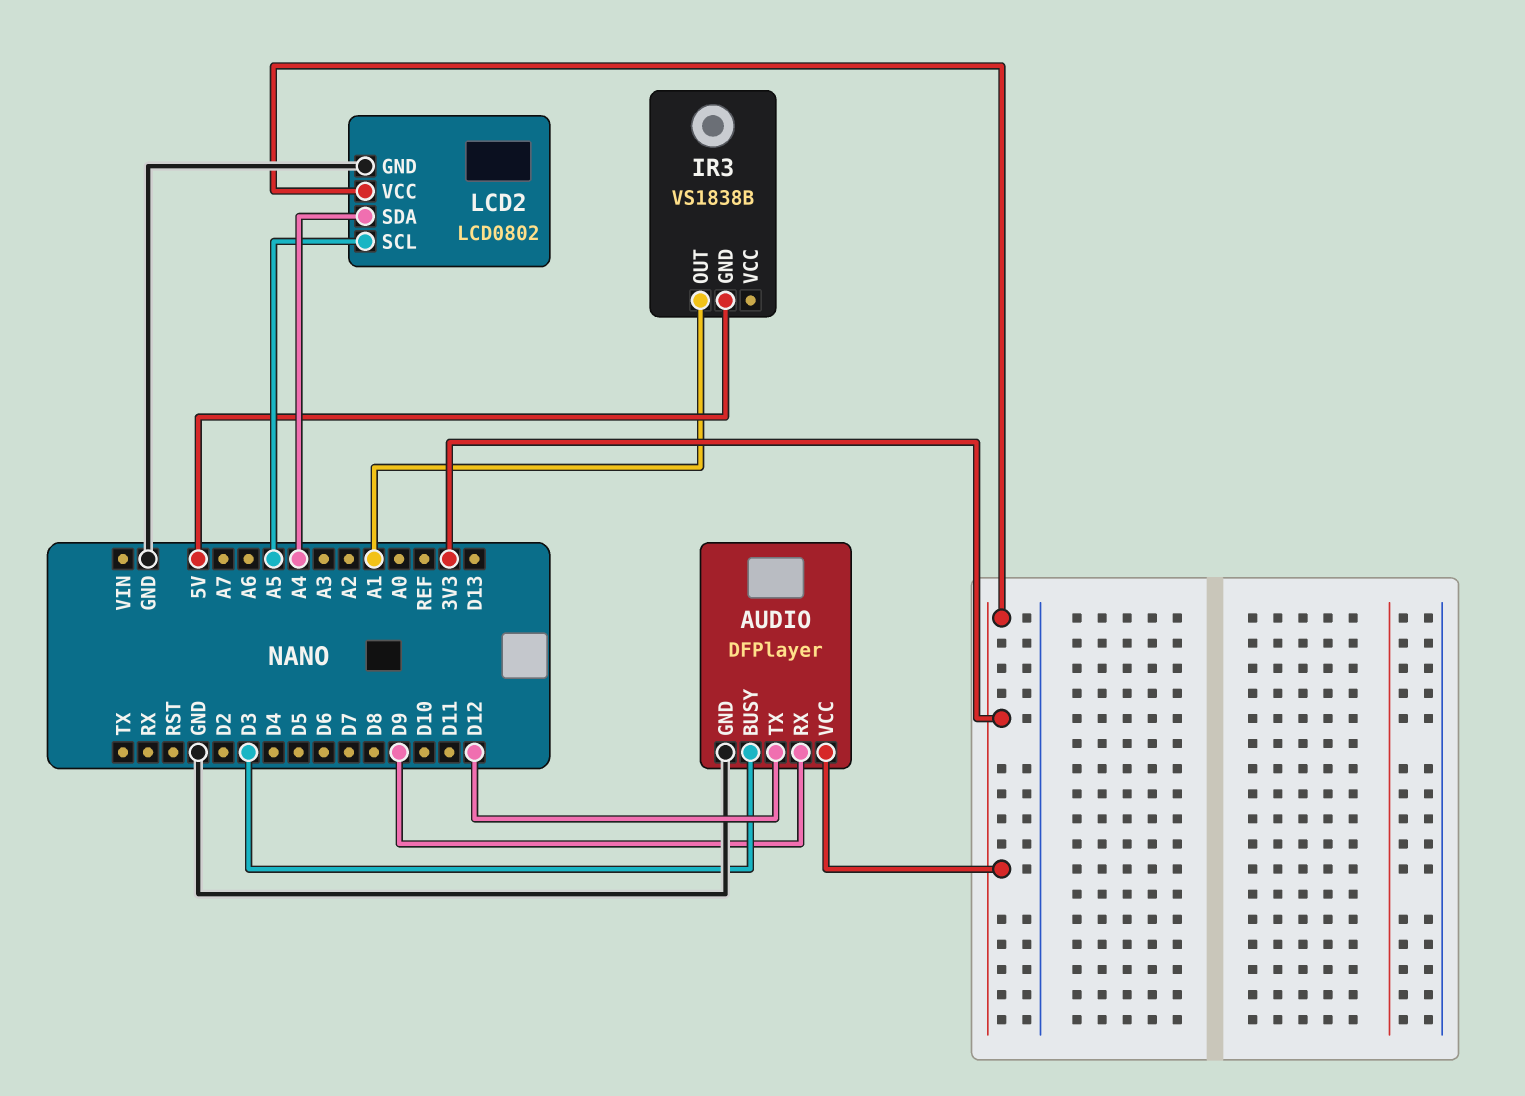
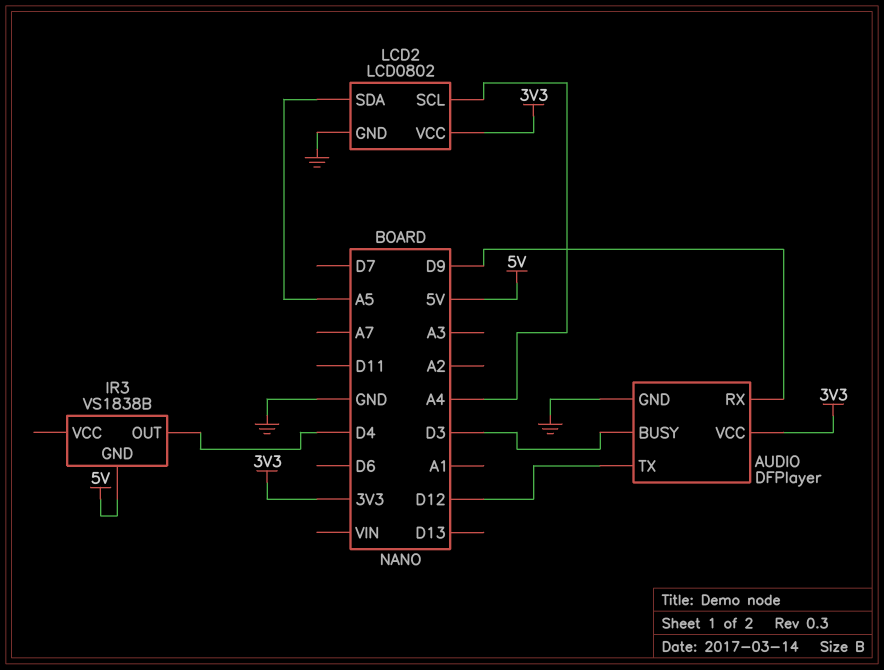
IR3 pin OUT: A1 -> D4
LCD2 pin SCL: A5 -> A4
LCD2 pin SDA: A4 -> A5

